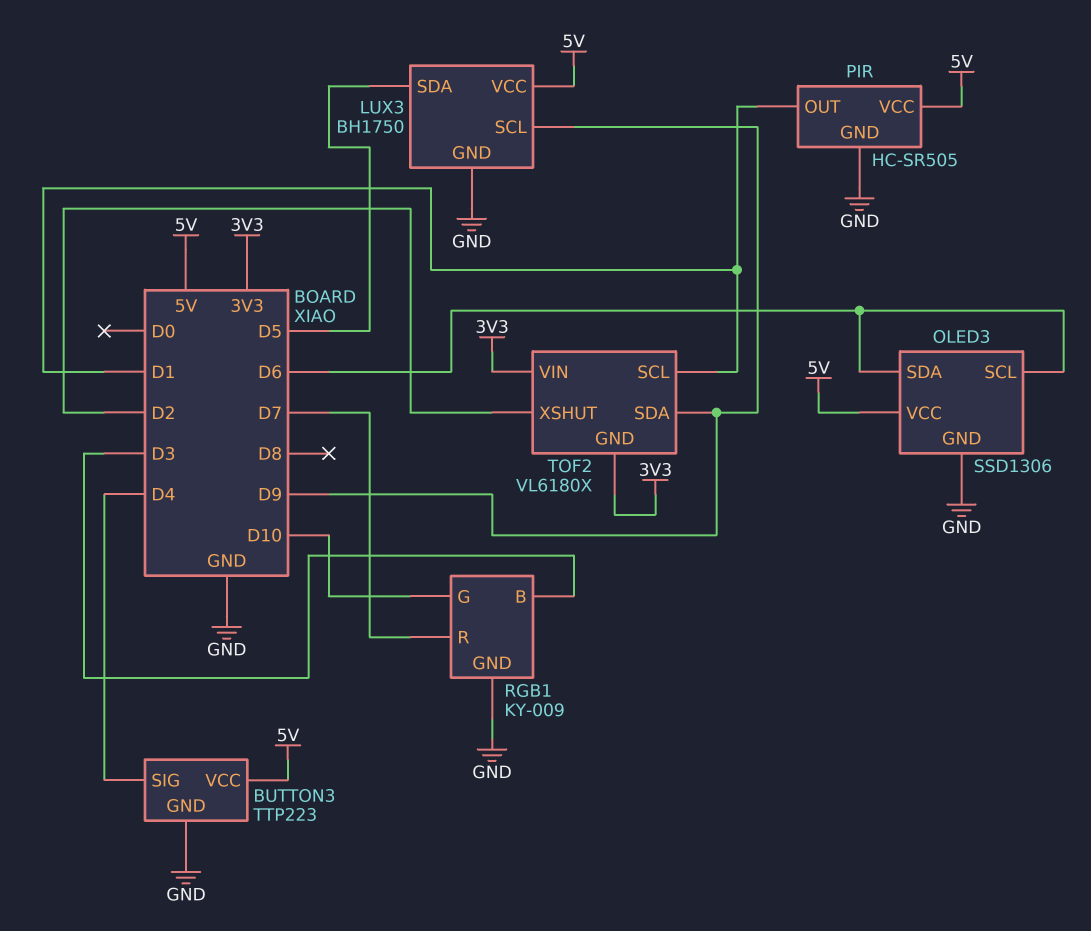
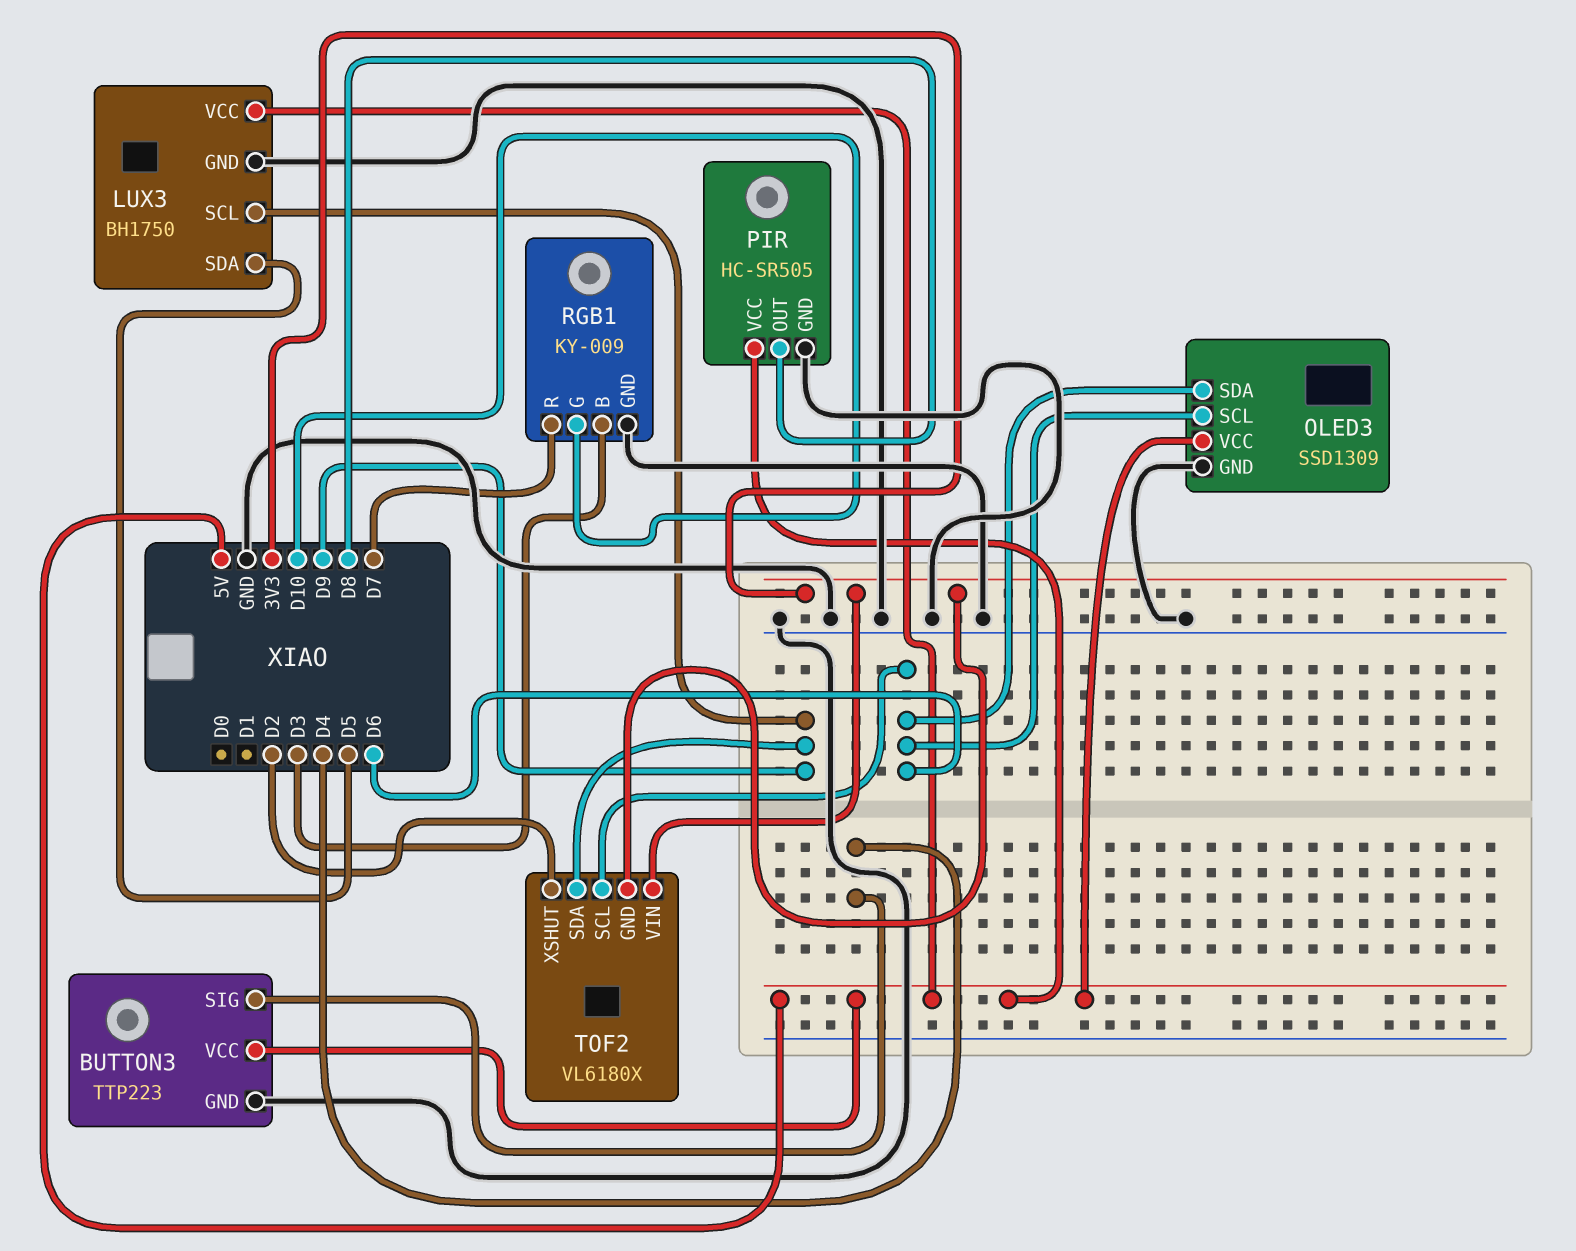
OLED3: SSD1306 -> SSD1309
PIR pin OUT: D1 -> D8
TOF2 pin SCL: D1 -> D6

